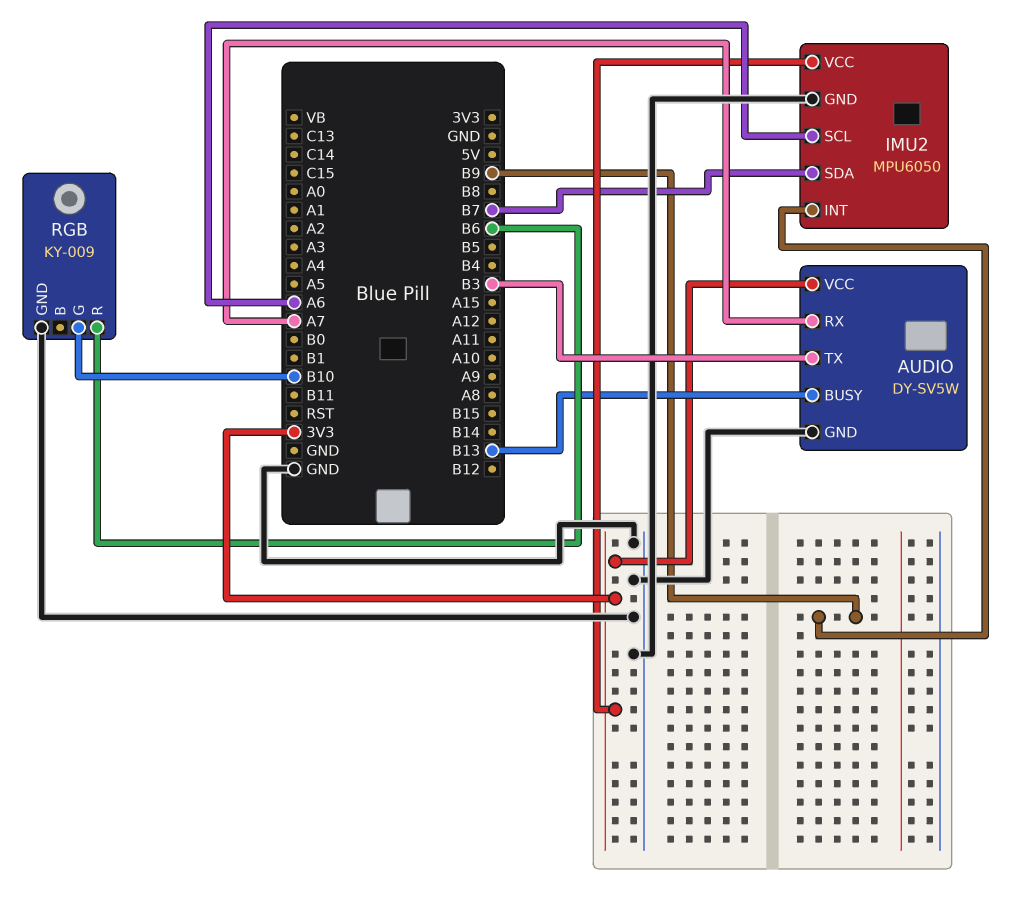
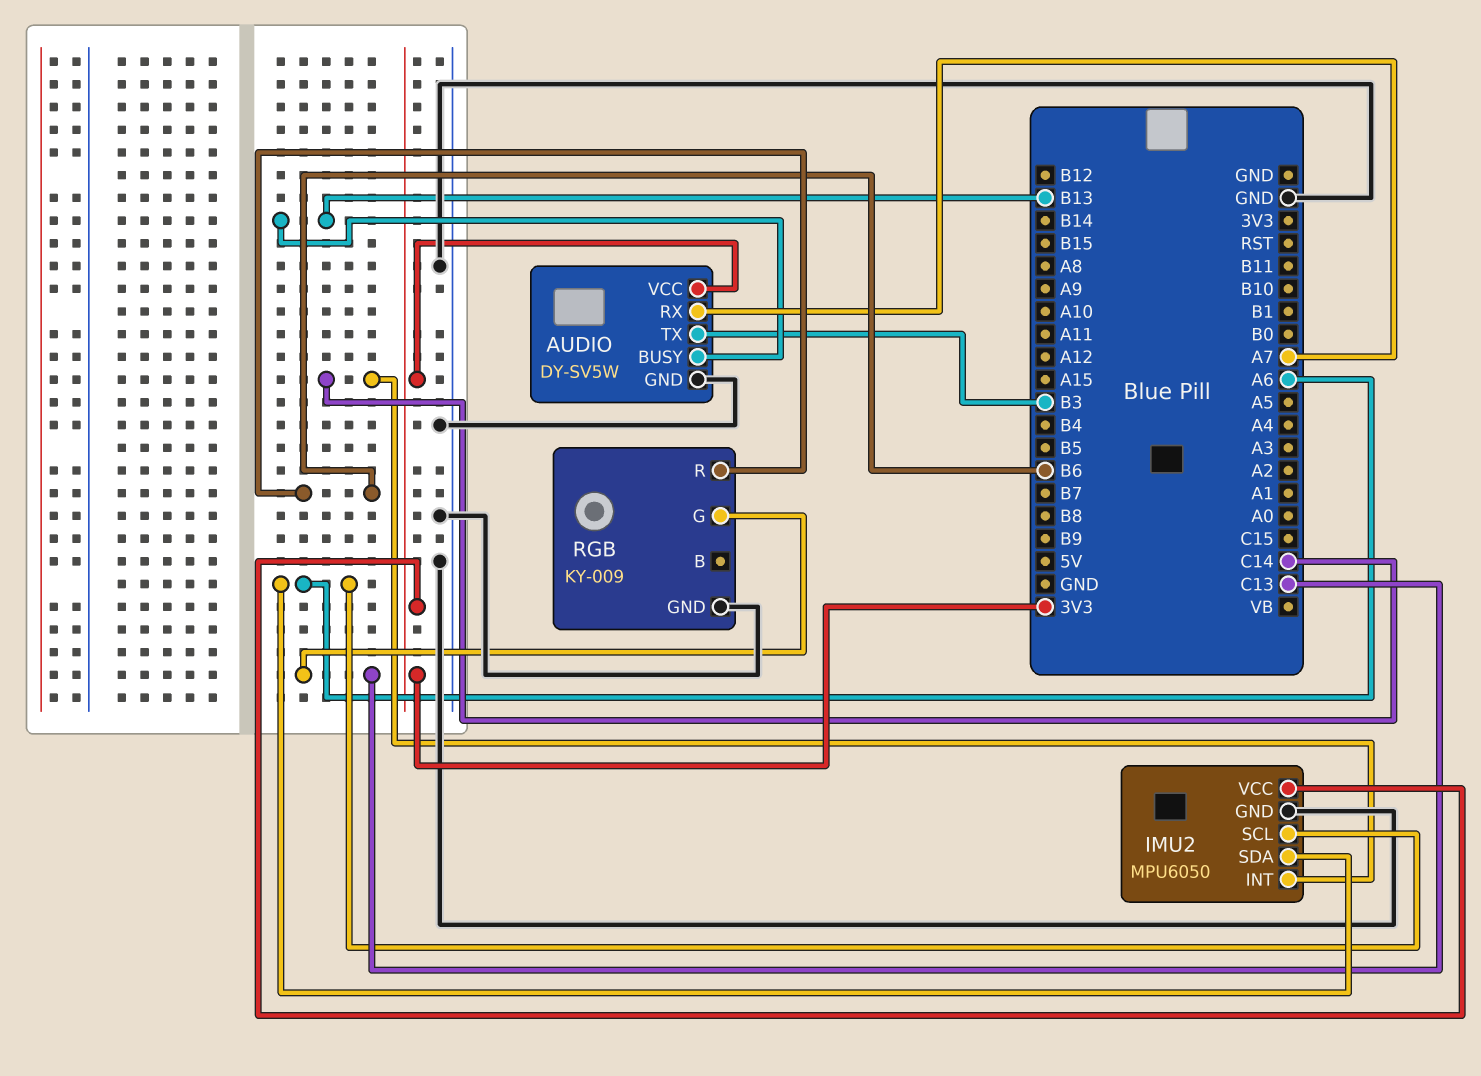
IMU2 pin INT: B9 -> C14
IMU2 pin SDA: B7 -> A6
RGB pin G: B10 -> C13

